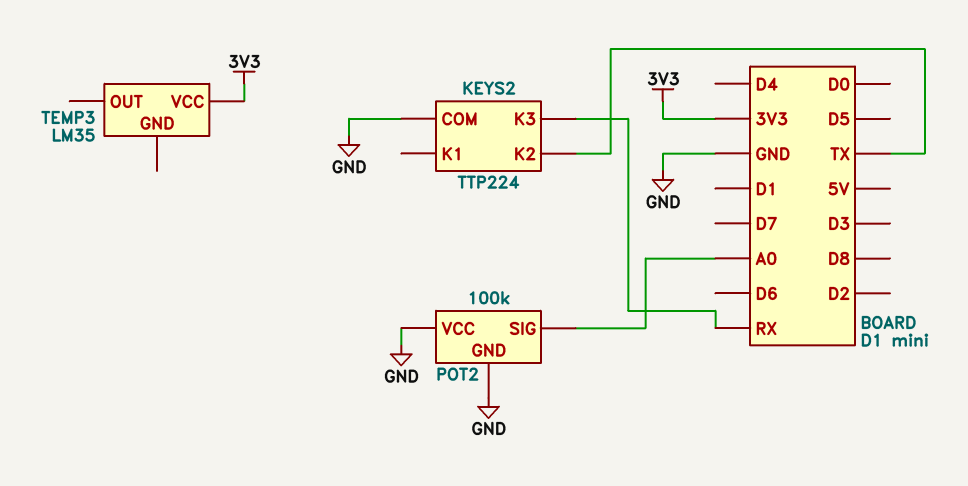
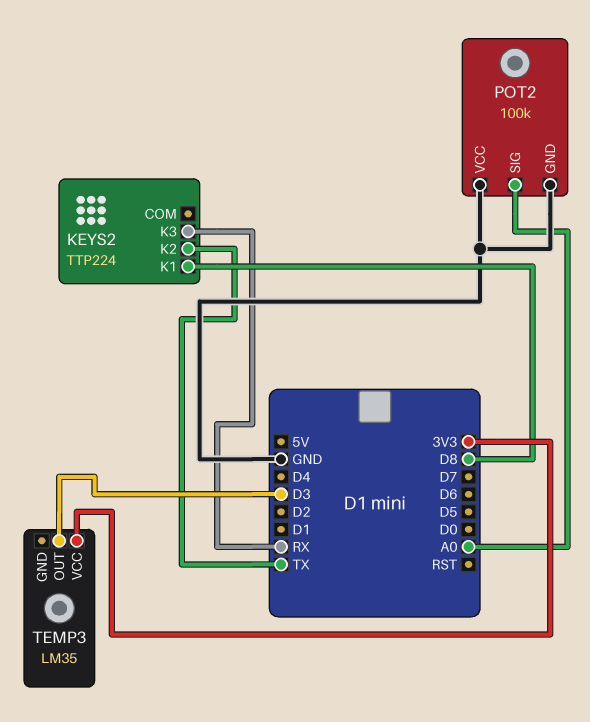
KEYS2 pin COM: GND -> none
KEYS2 pin K1: none -> D8
TEMP3 pin OUT: none -> D3

